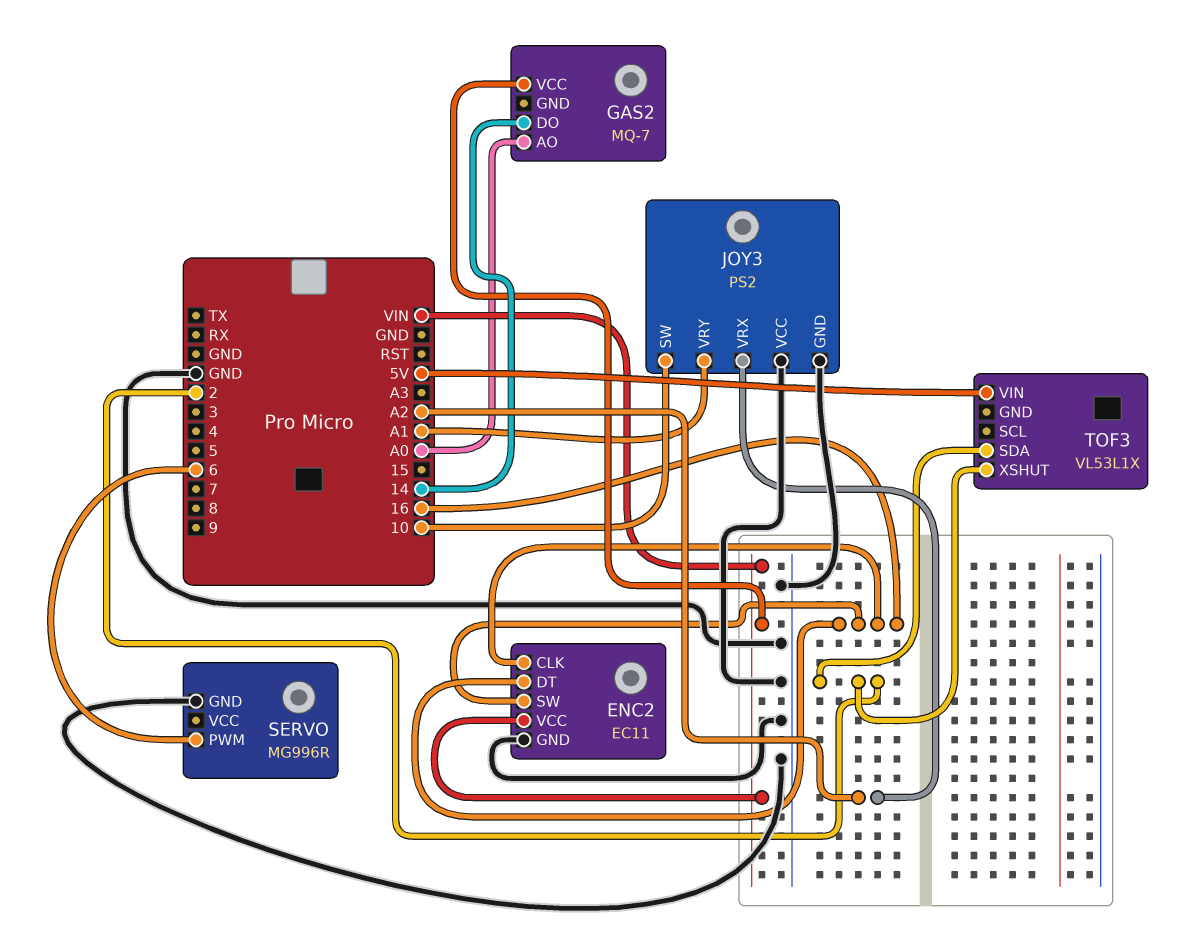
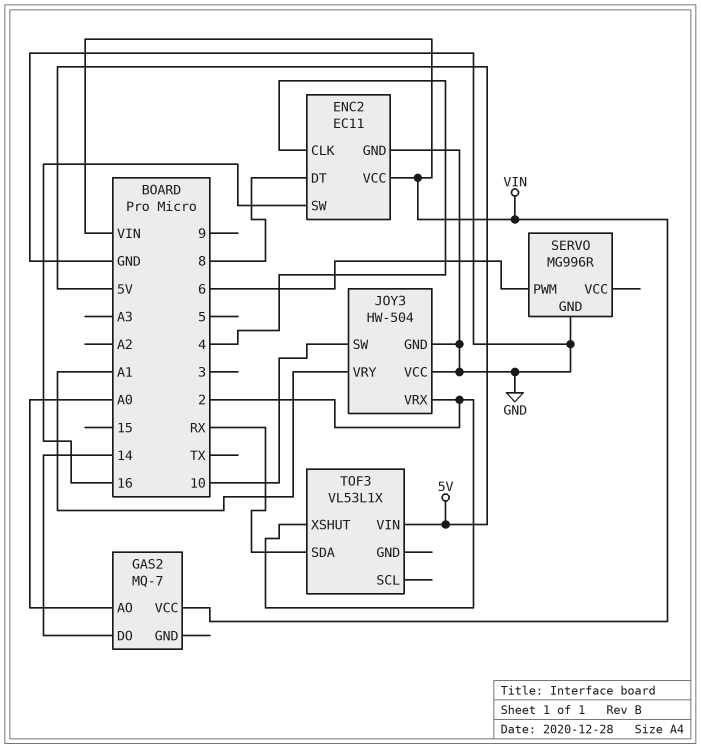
ENC2 pin CLK: 16 -> 4
ENC2 pin DT: 16 -> 8
JOY3: PS2 -> HW-504
JOY3 pin VRX: A2 -> 2
TOF3 pin SDA: 2 -> RX

